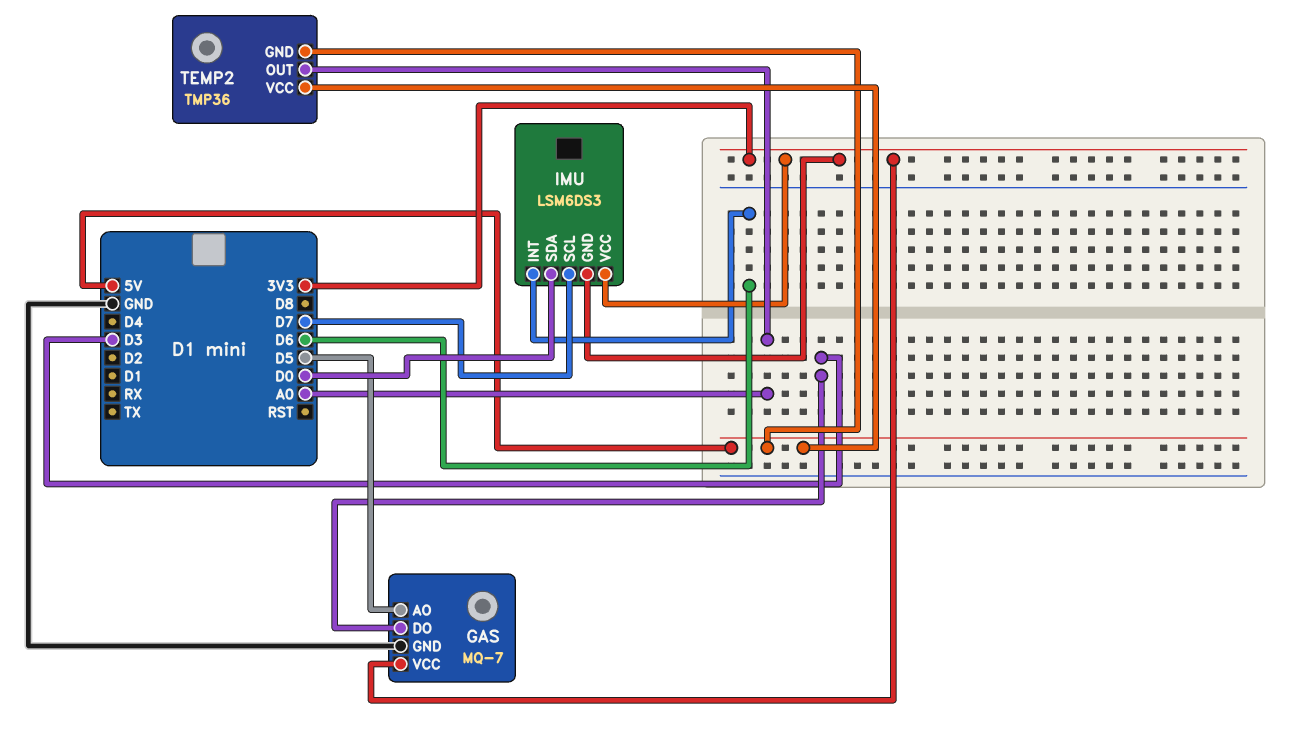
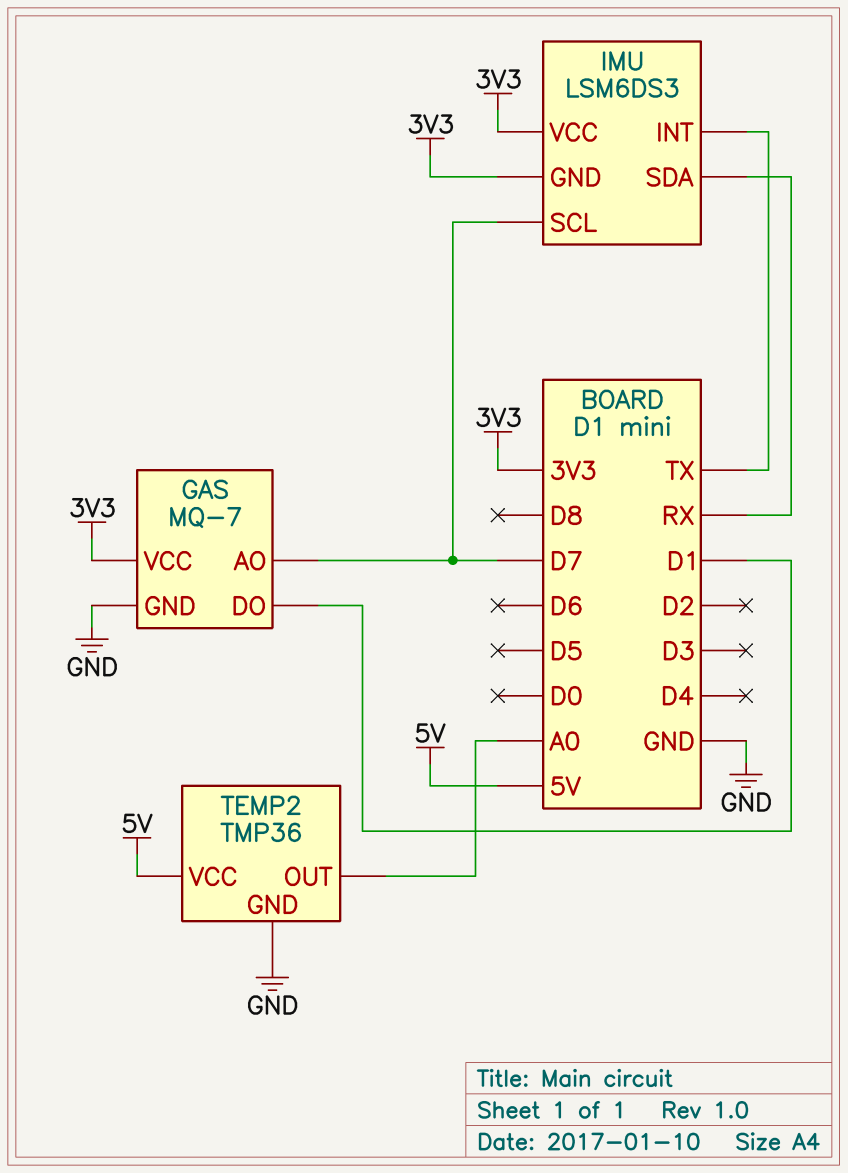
GAS pin AO: D5 -> D7
GAS pin DO: D3 -> D1
IMU pin INT: D6 -> TX
IMU pin SDA: D0 -> RX
TEMP2 pin GND: 5V -> GND

